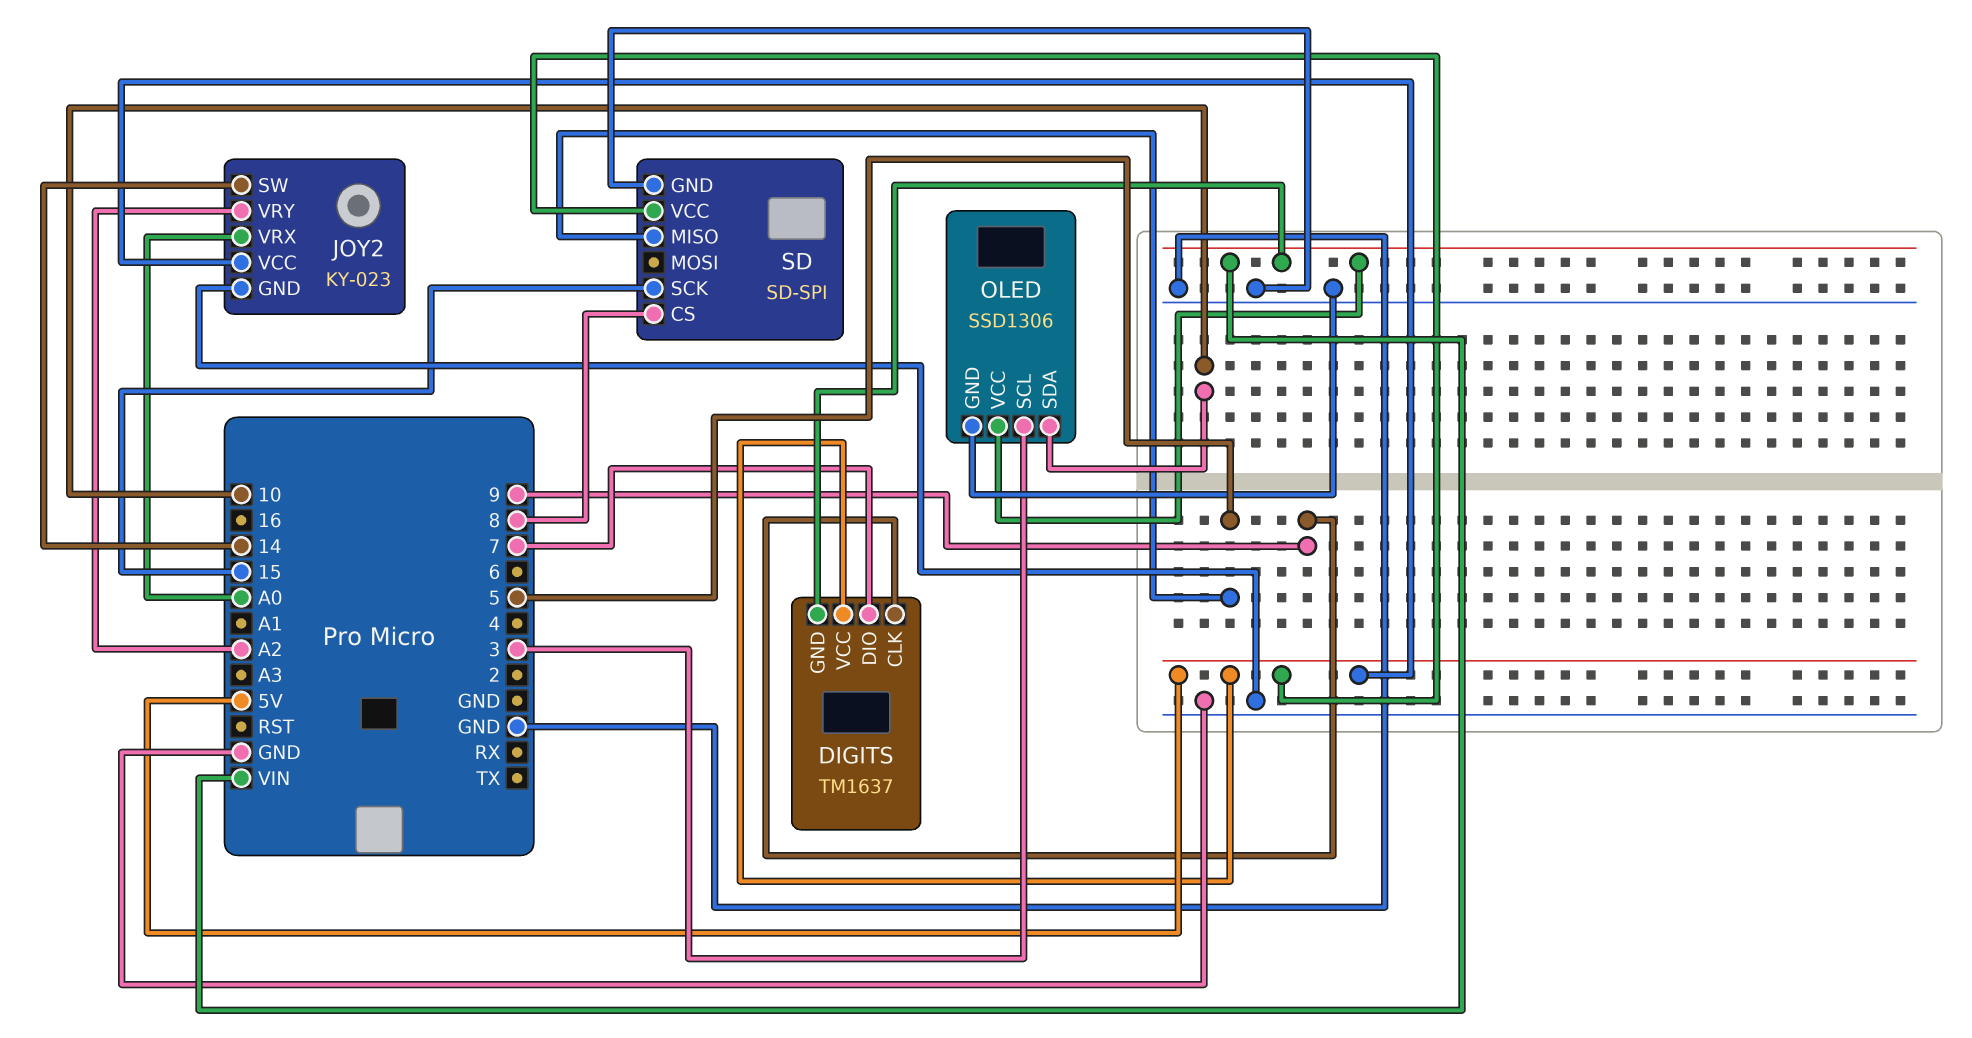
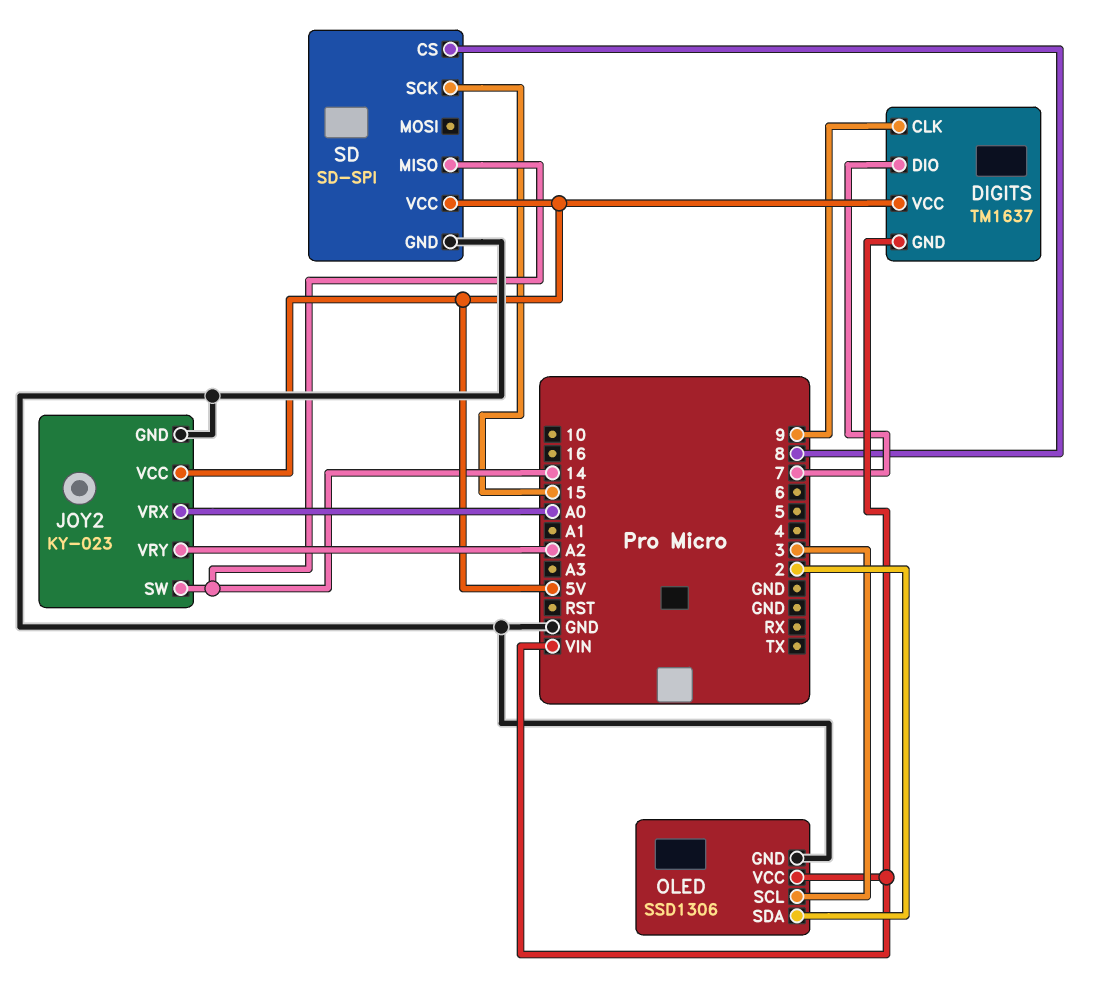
OLED pin SDA: 10 -> 2
SD pin MISO: 5 -> 14

